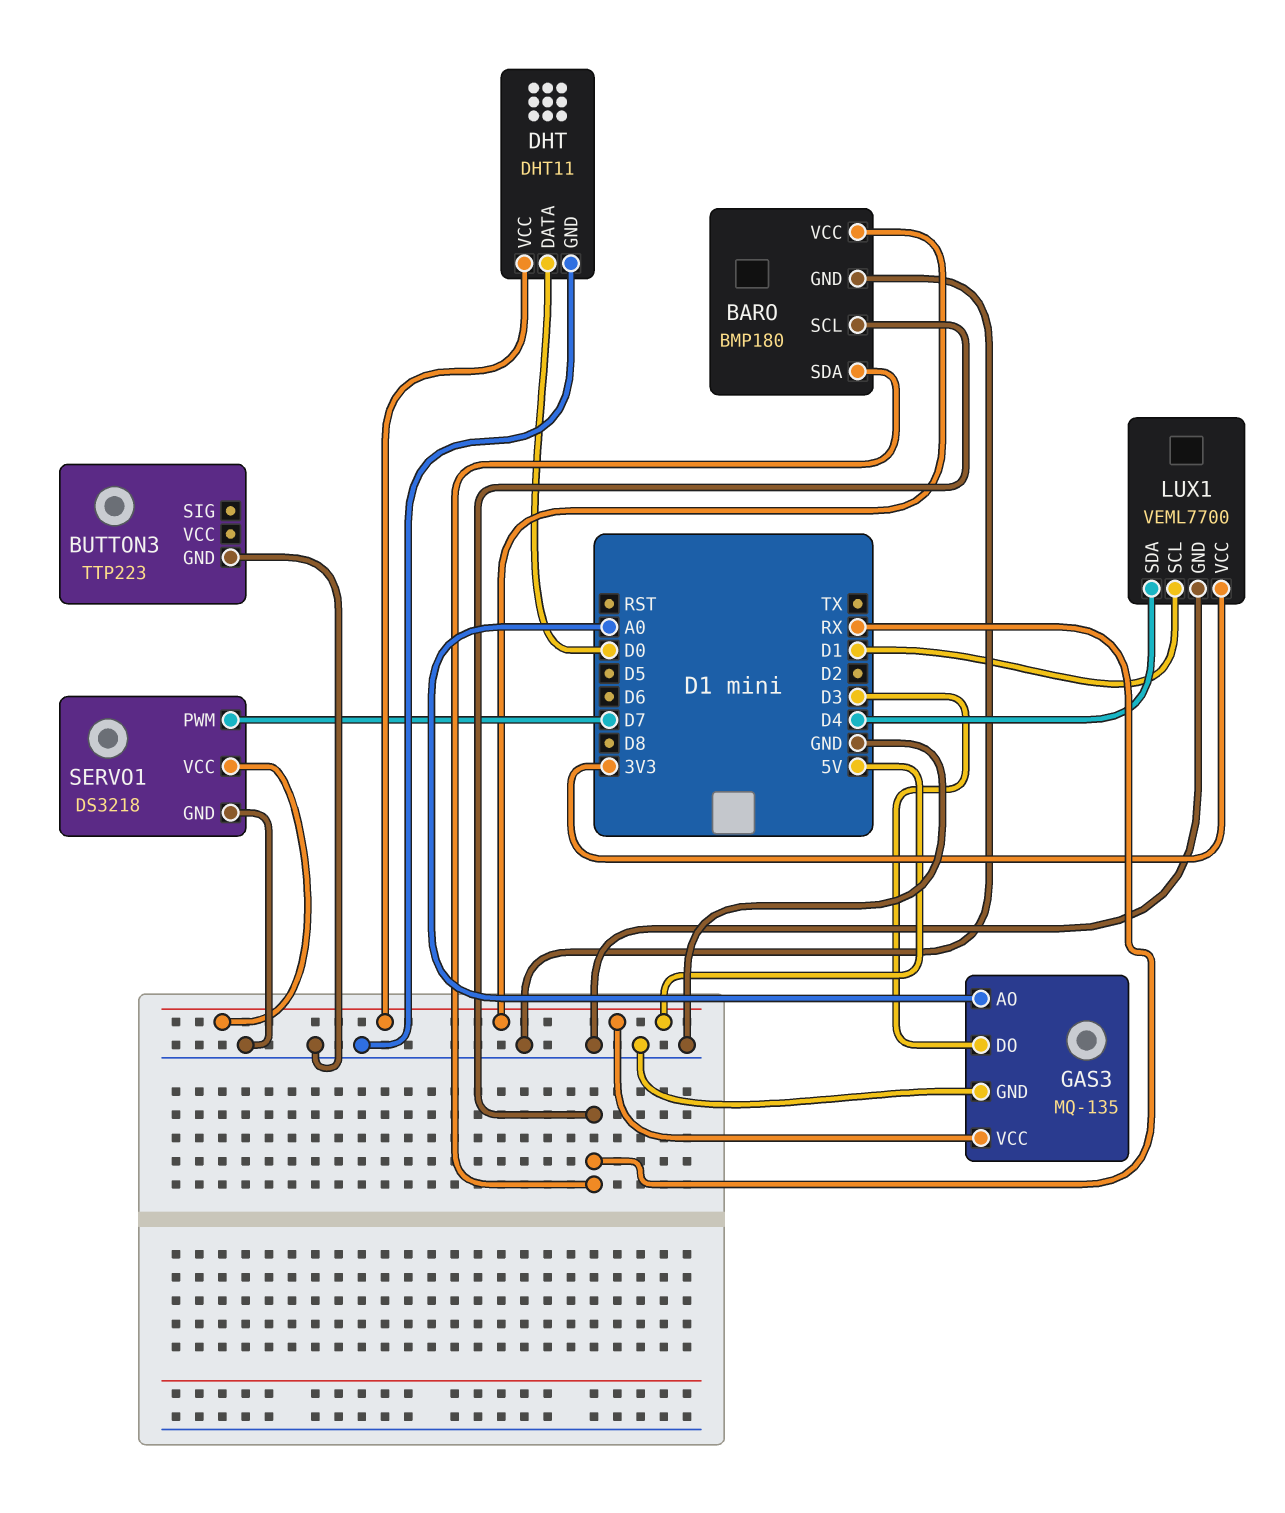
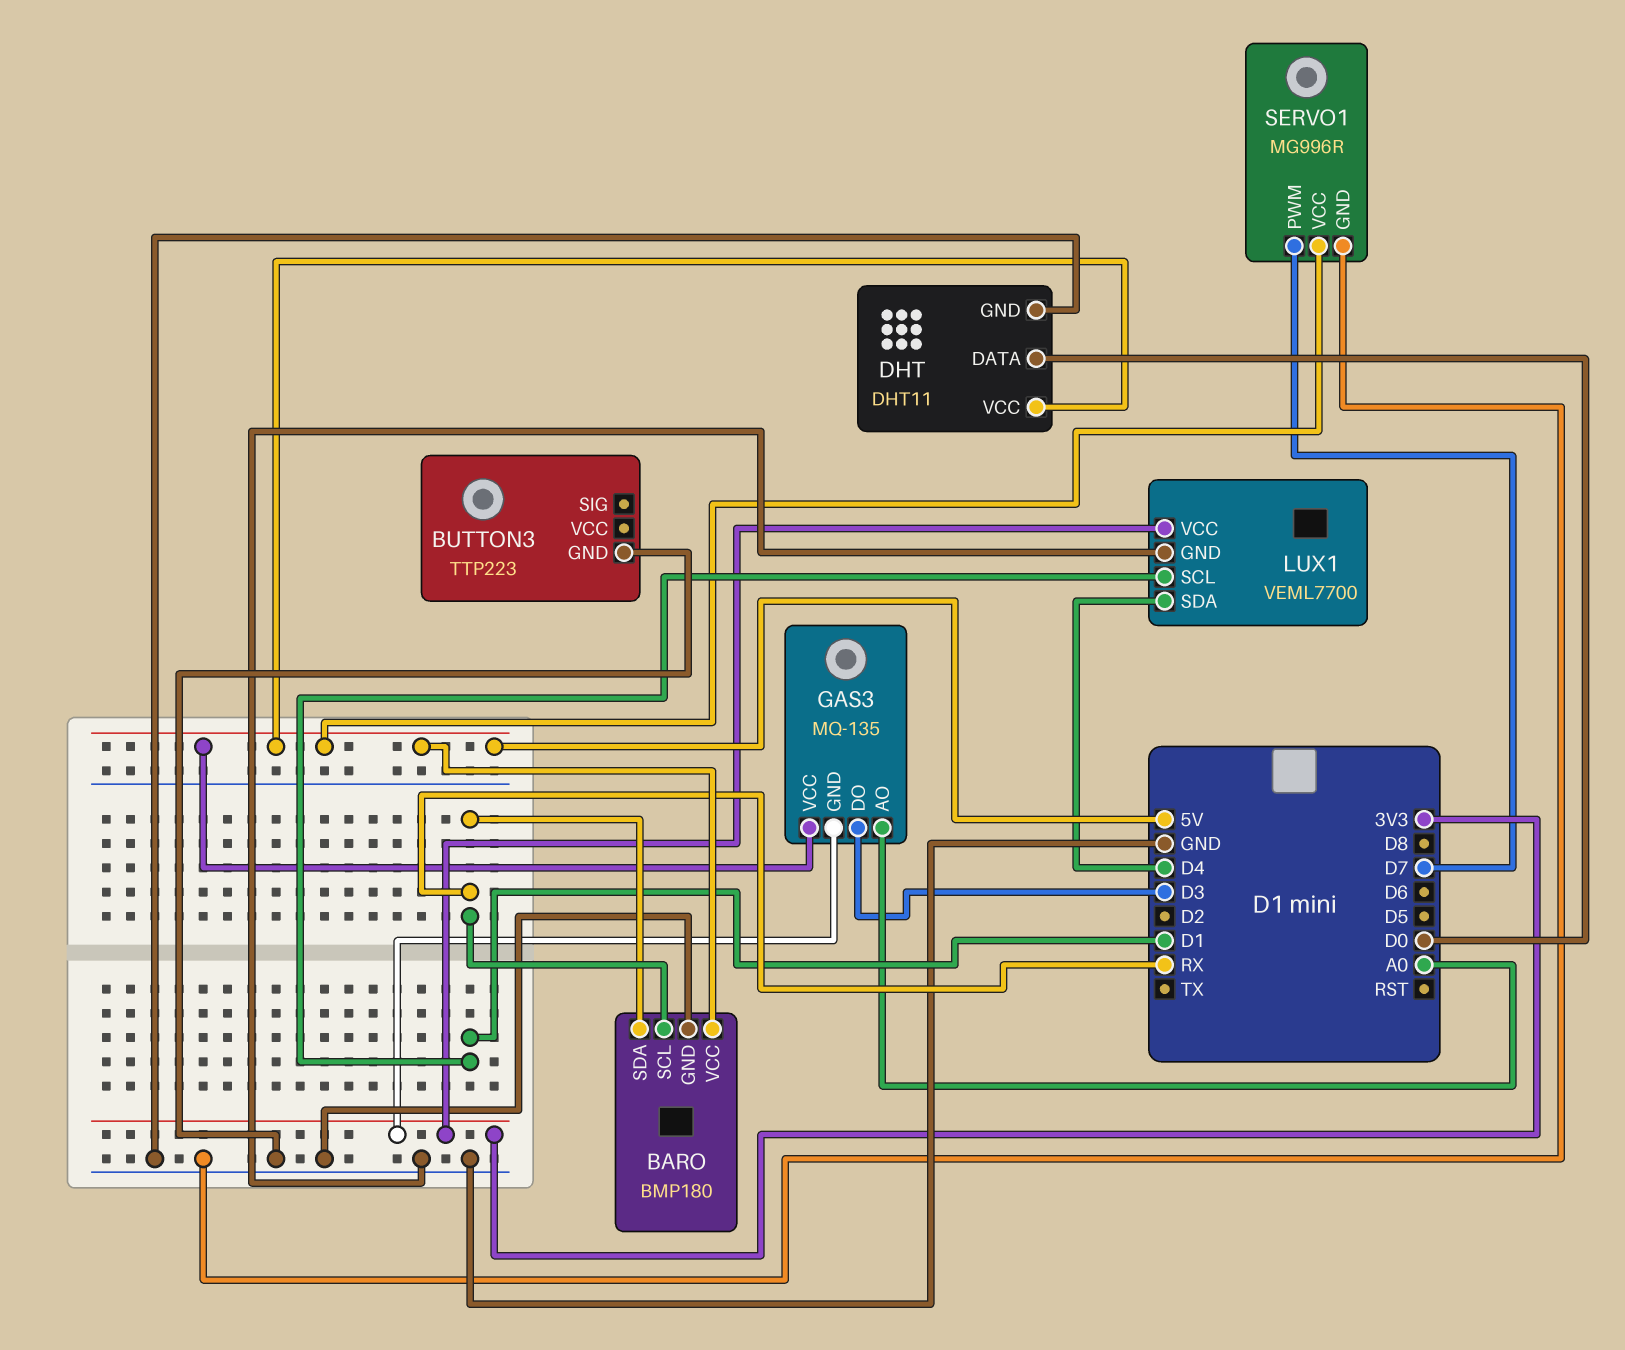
GAS3 pin GND: GND -> 3V3
SERVO1: DS3218 -> MG996R

